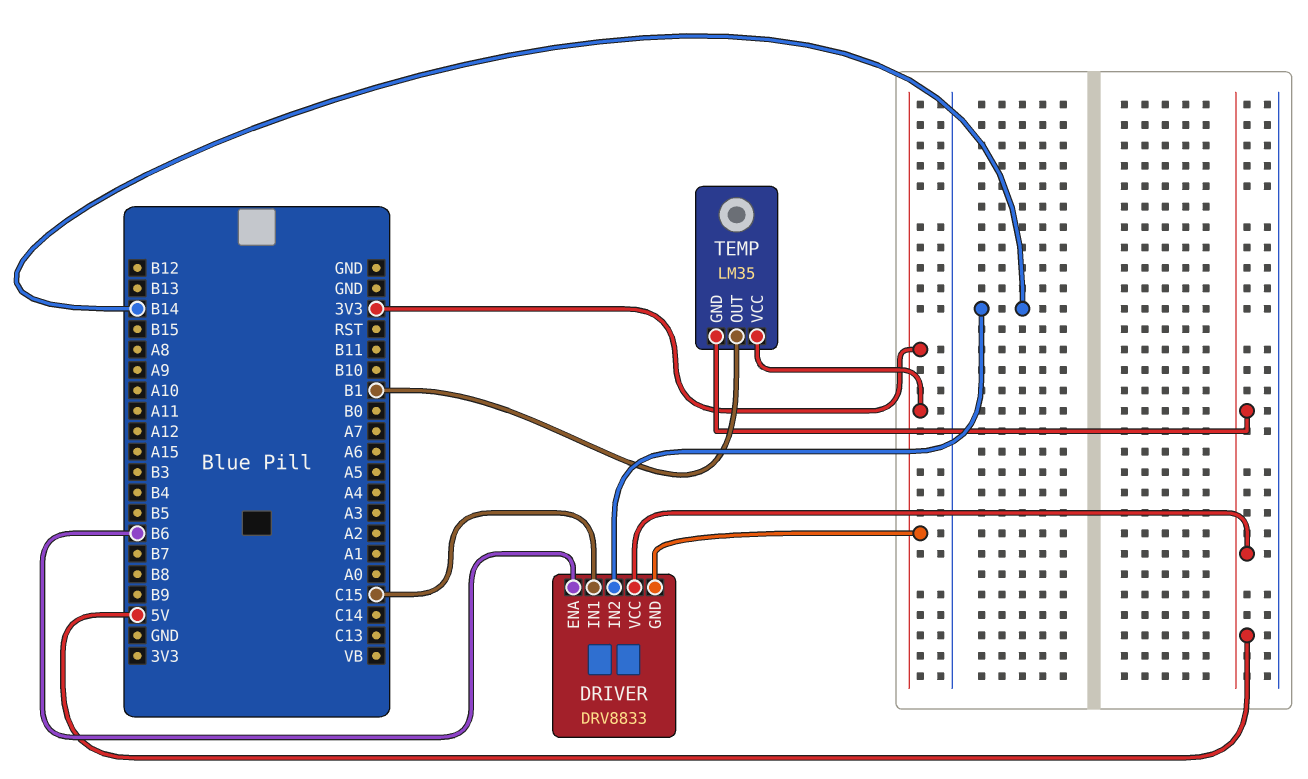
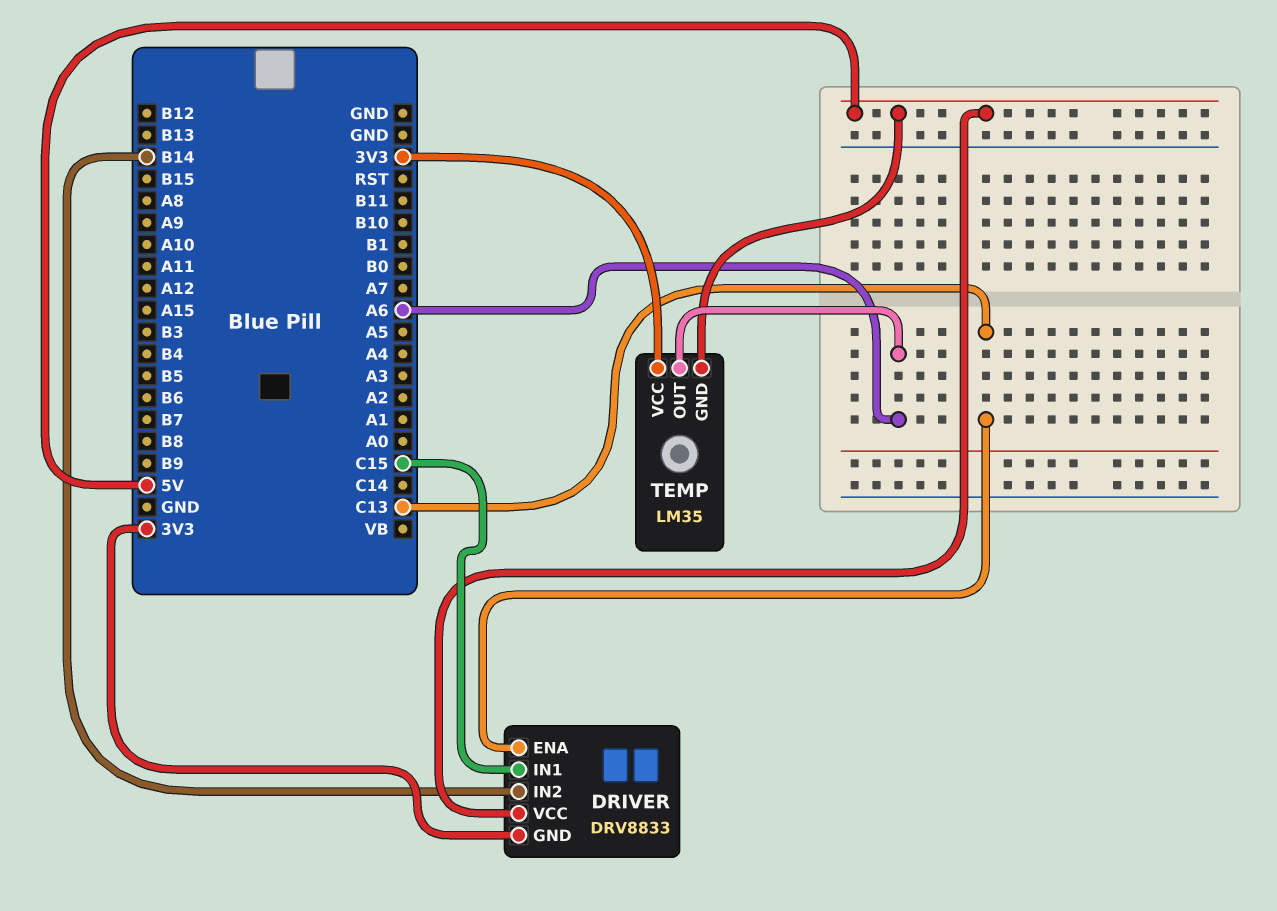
DRIVER pin ENA: B6 -> C13
TEMP pin OUT: B1 -> A6

